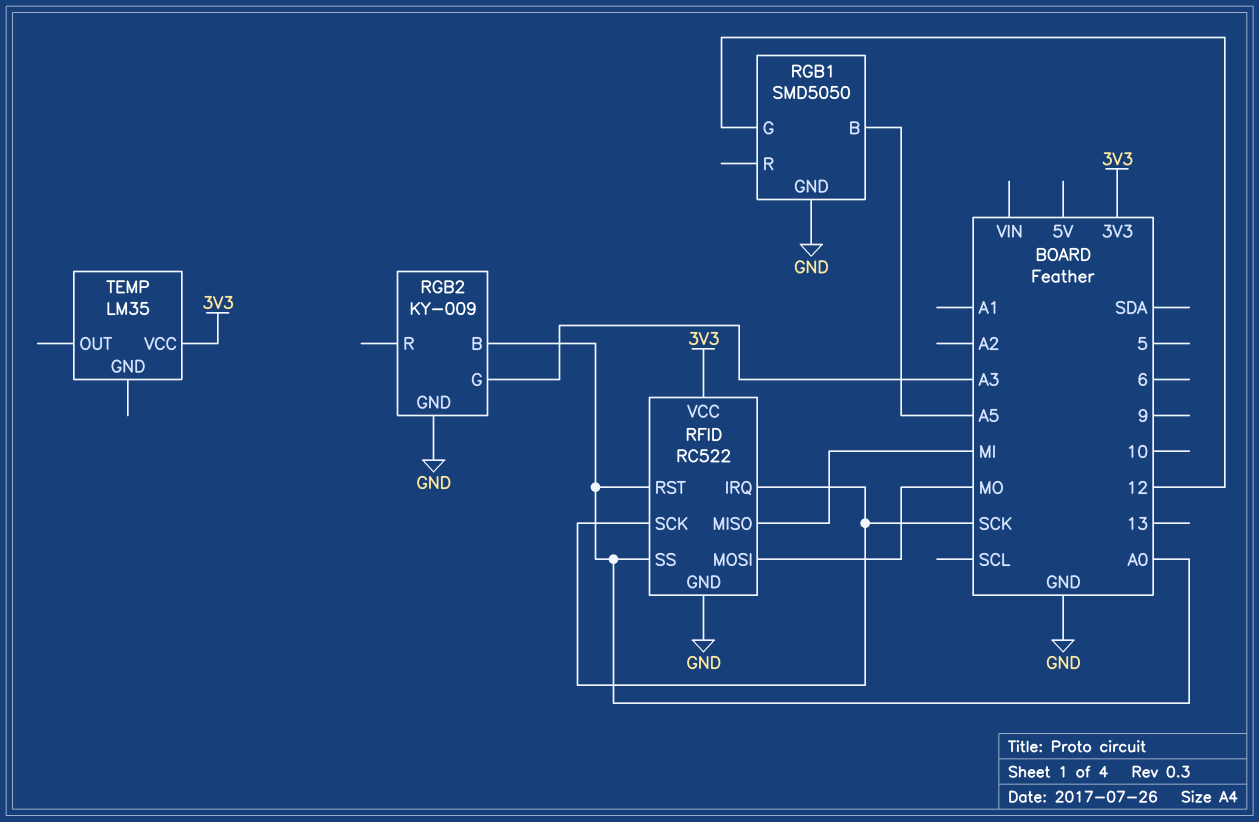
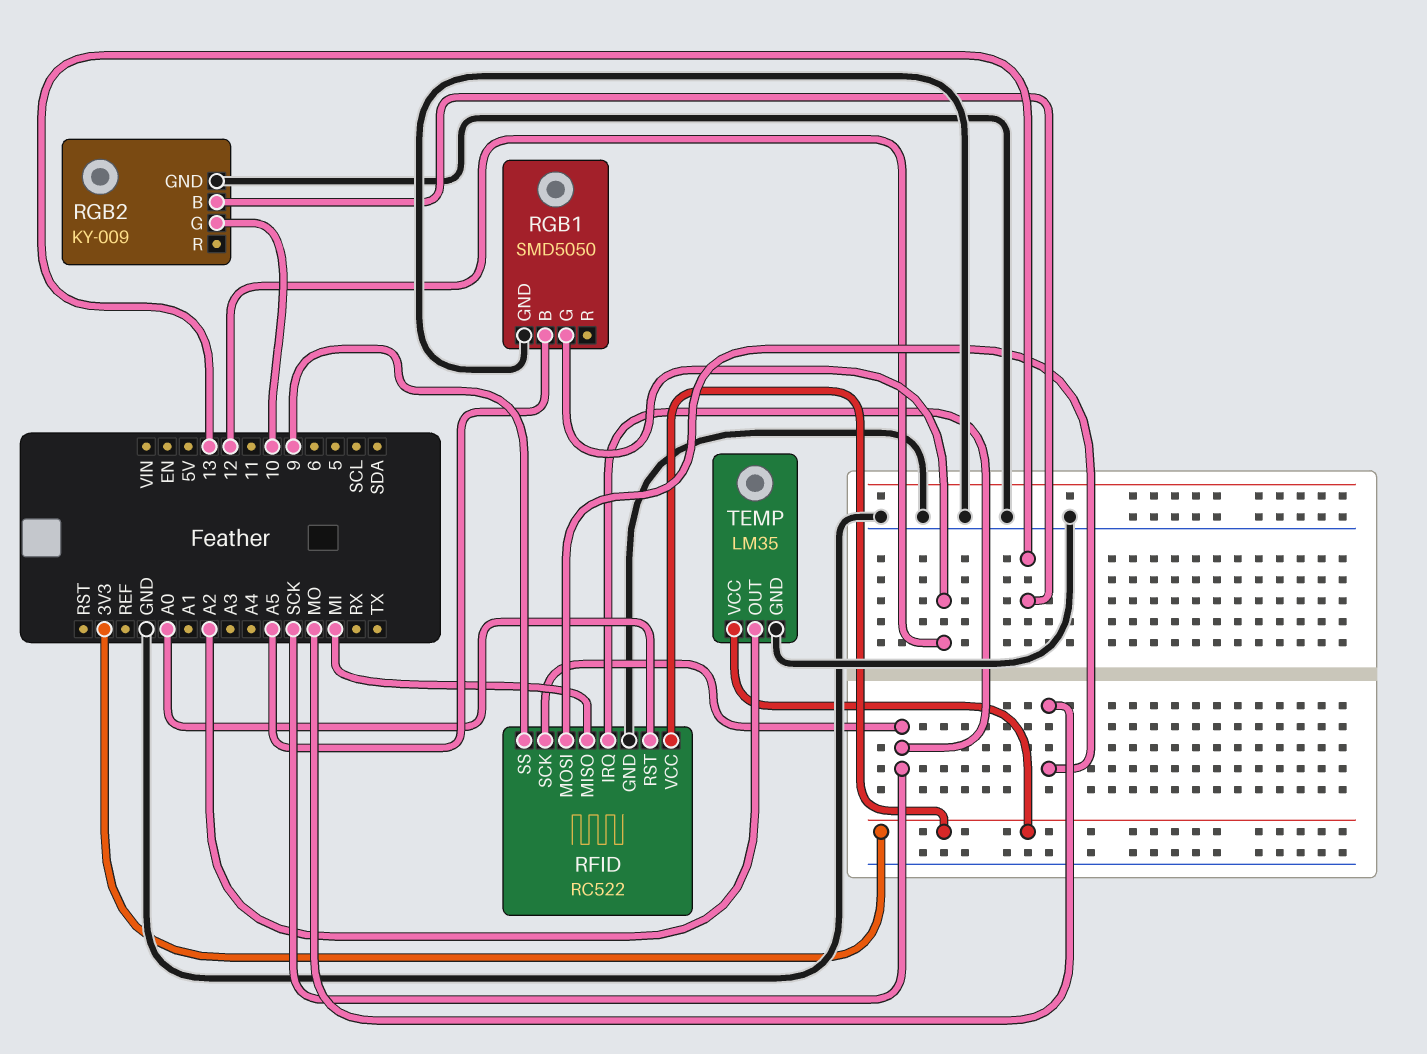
RFID pin SS: A0 -> 9
RGB2 pin B: A0 -> 13
RGB2 pin G: A3 -> 10
TEMP pin GND: none -> GND
TEMP pin OUT: none -> A2

